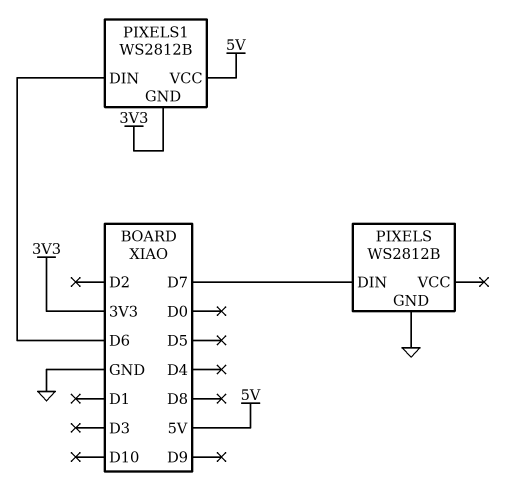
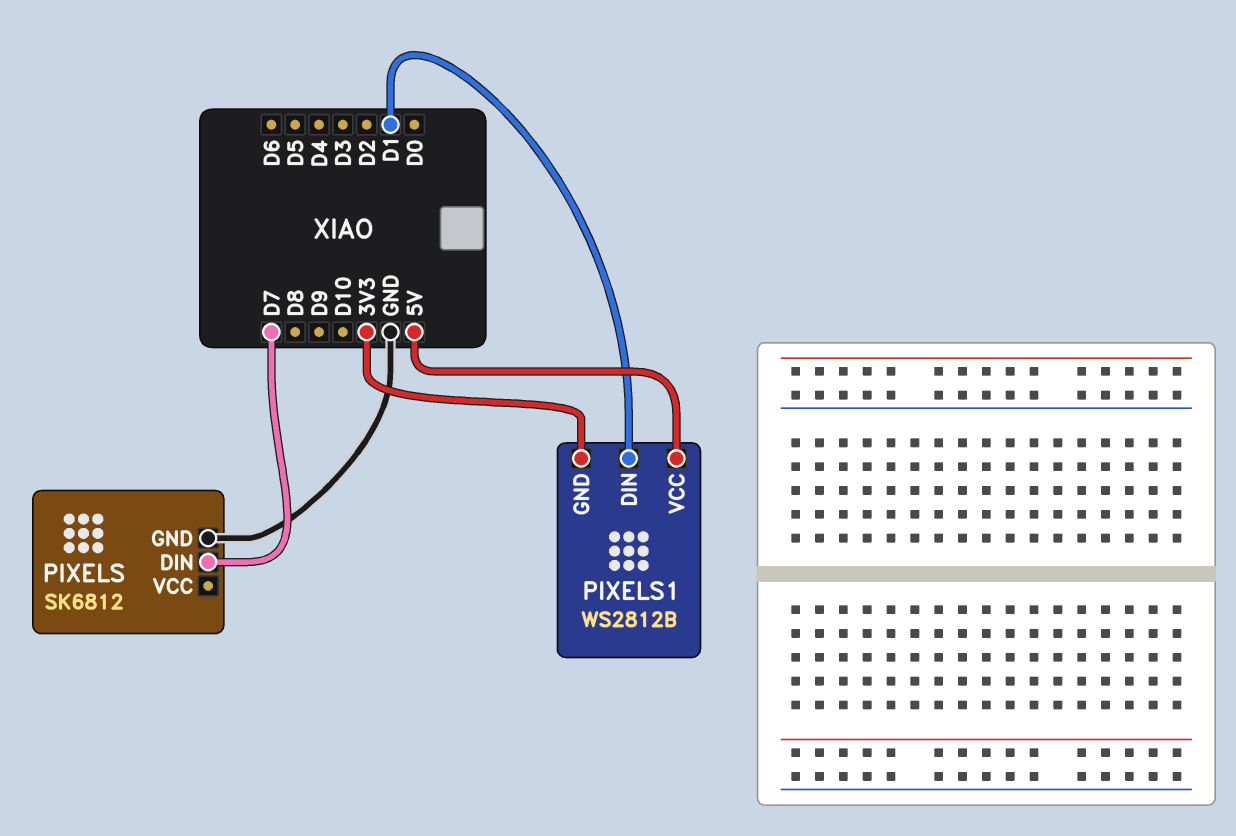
PIXELS: WS2812B -> SK6812
PIXELS1 pin DIN: D6 -> D1

